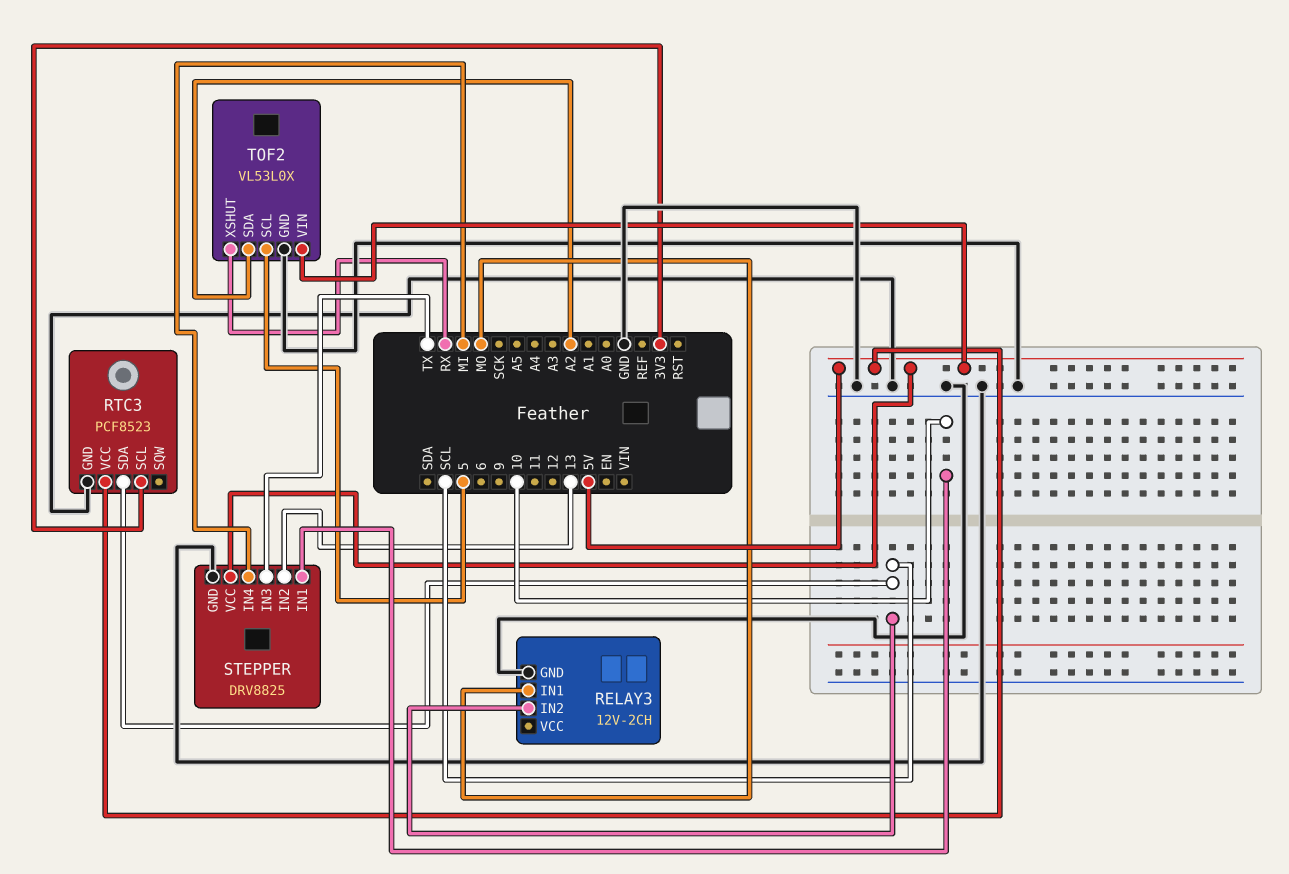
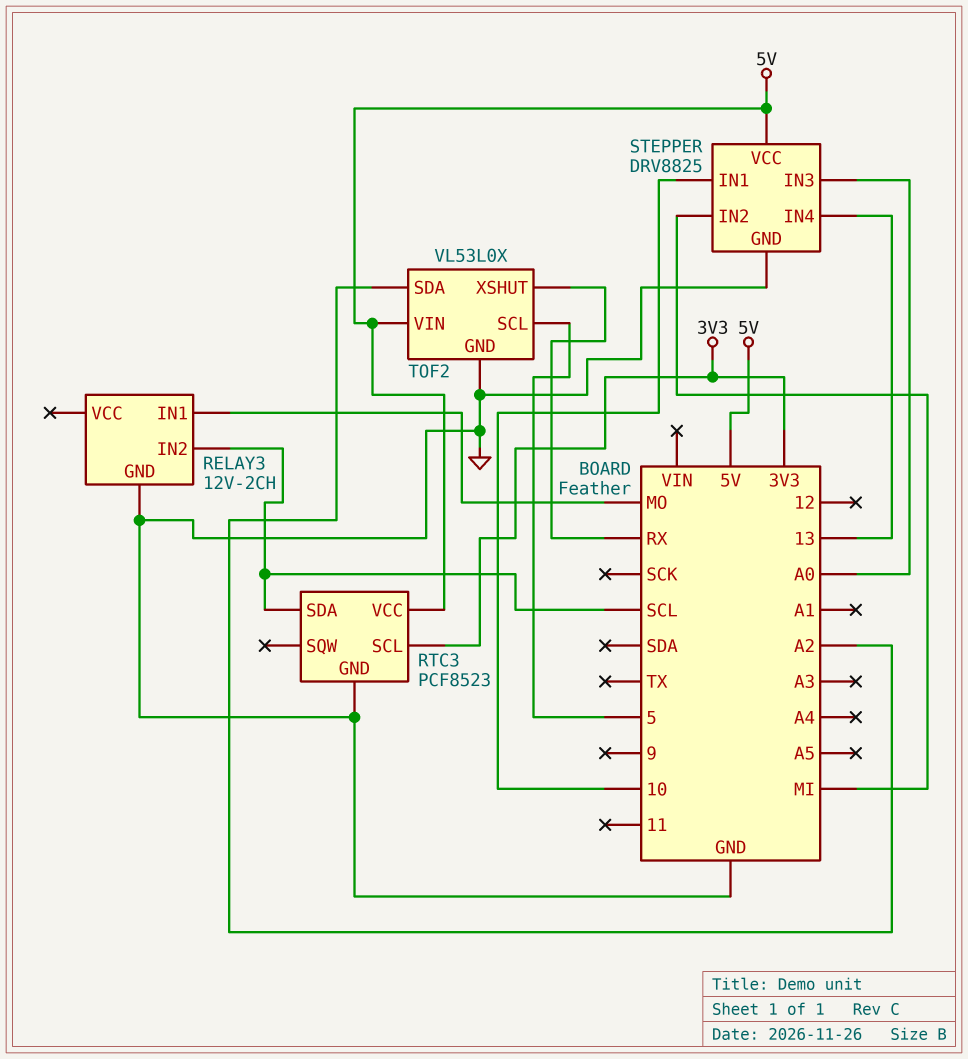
STEPPER pin IN2: 13 -> MI
STEPPER pin IN3: TX -> A0
STEPPER pin IN4: MI -> 13

